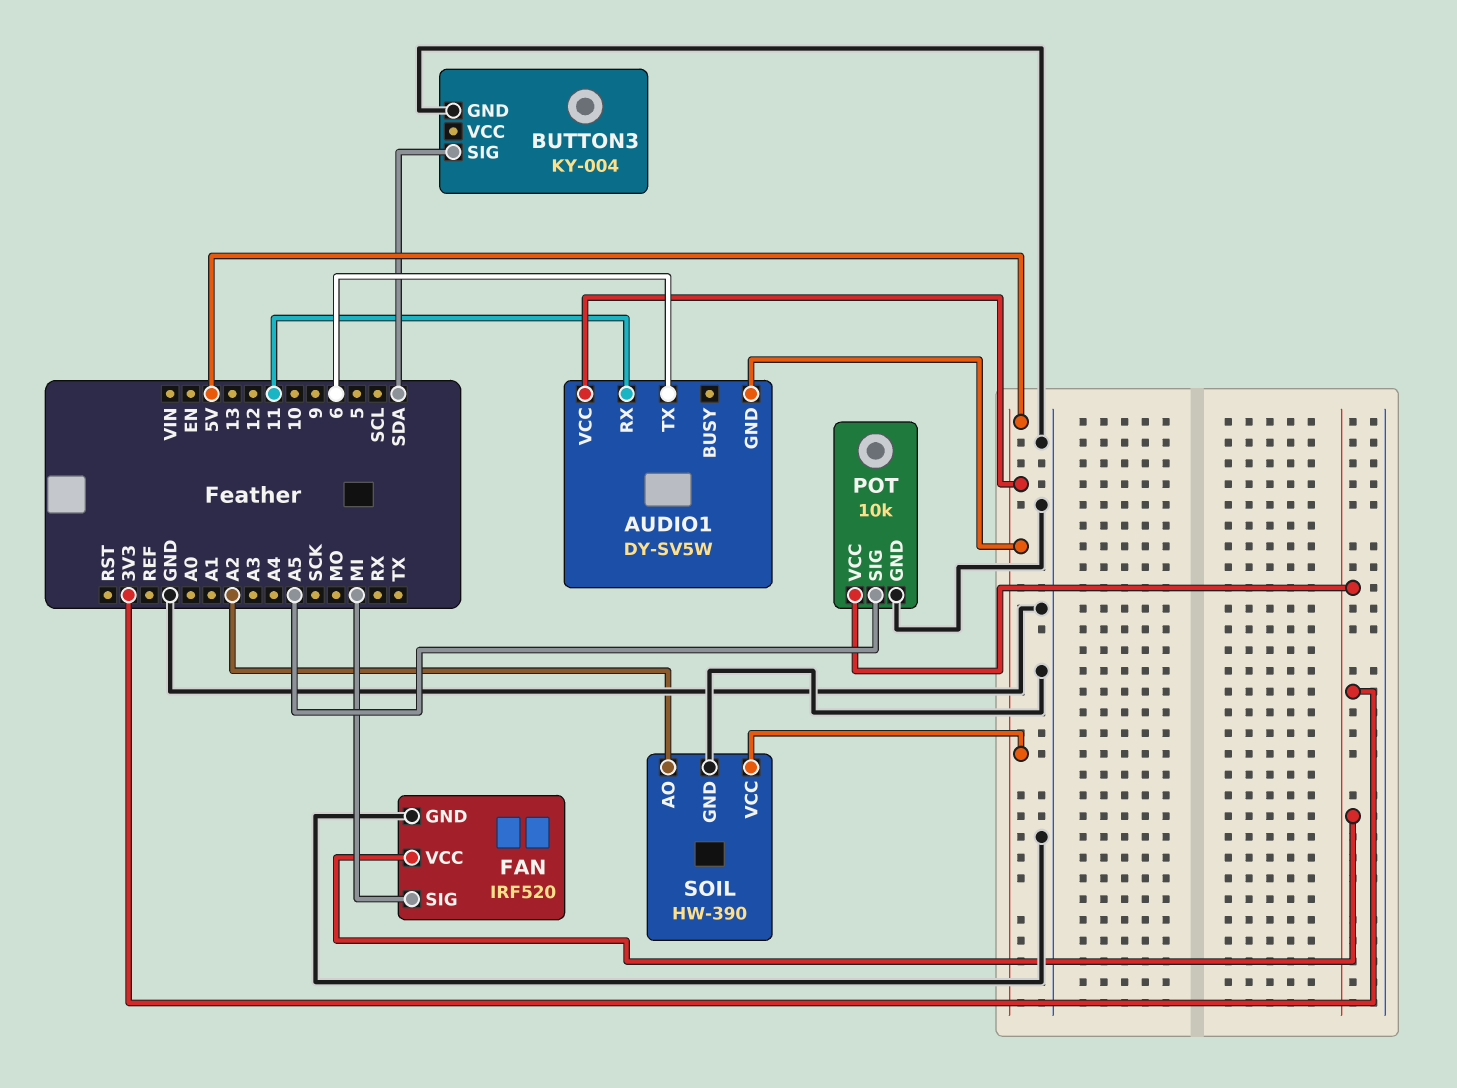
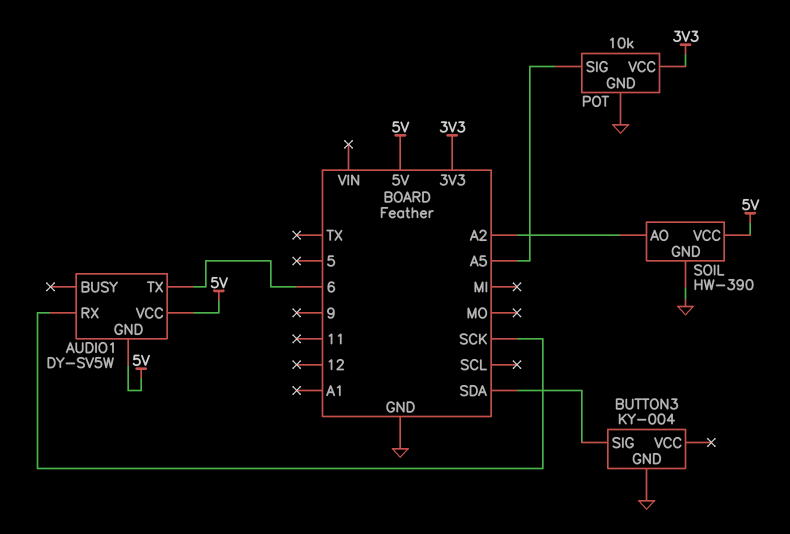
AUDIO1 pin RX: 11 -> SCK
FAN: IRF520 -> none
FAN pin GND: GND -> none
FAN pin SIG: MI -> none
FAN pin VCC: 3V3 -> none

